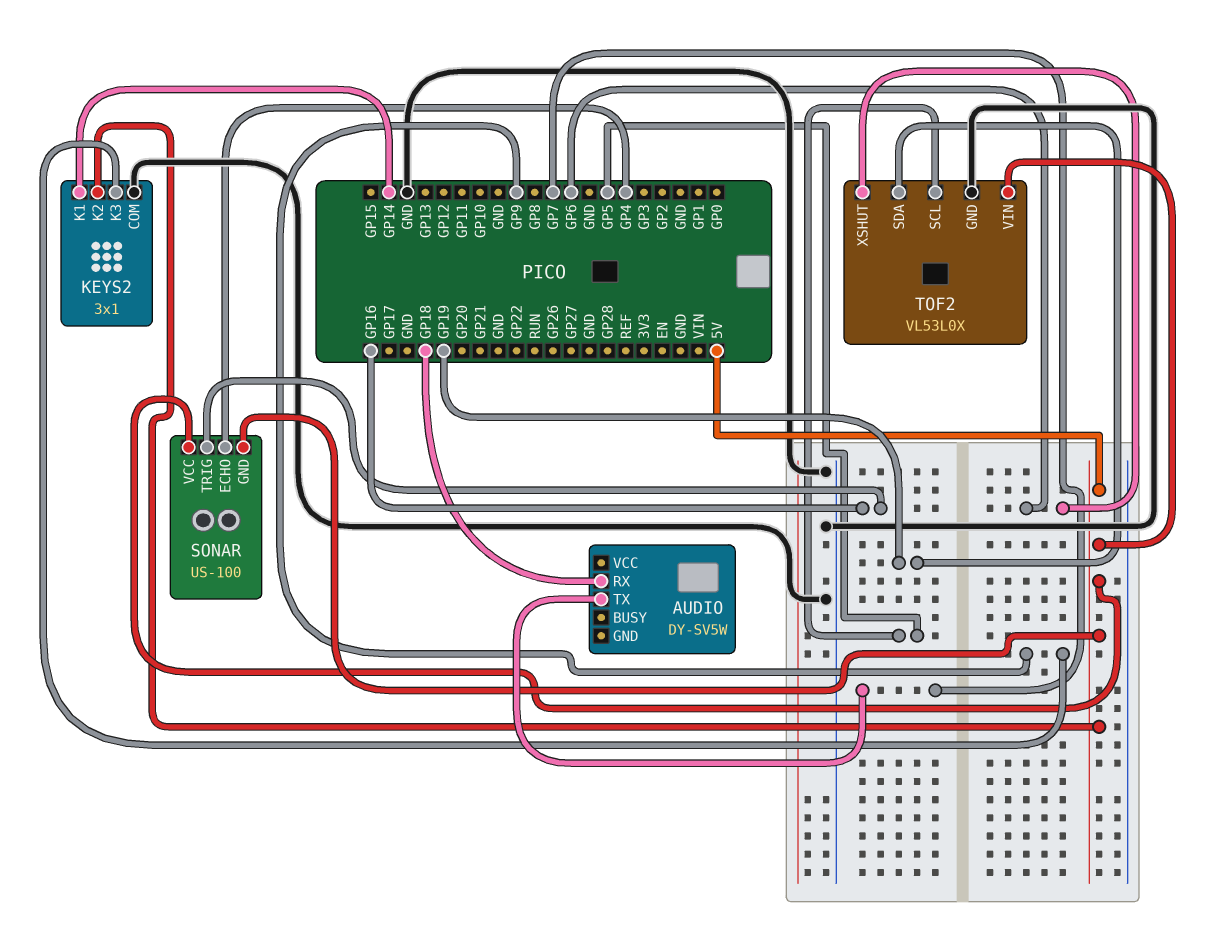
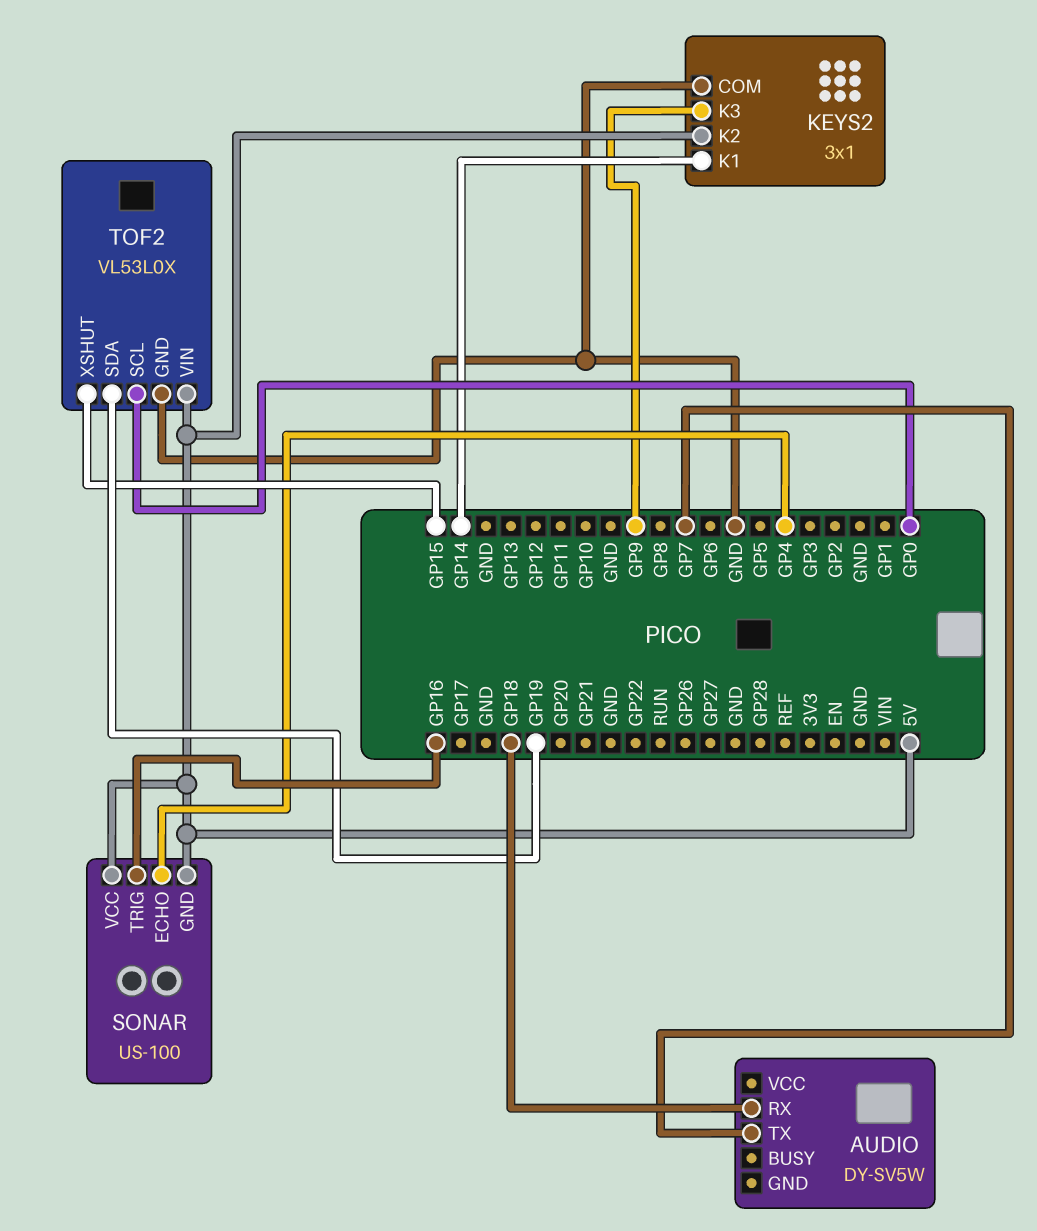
TOF2 pin SCL: GP5 -> GP0
TOF2 pin XSHUT: GP6 -> GP15

